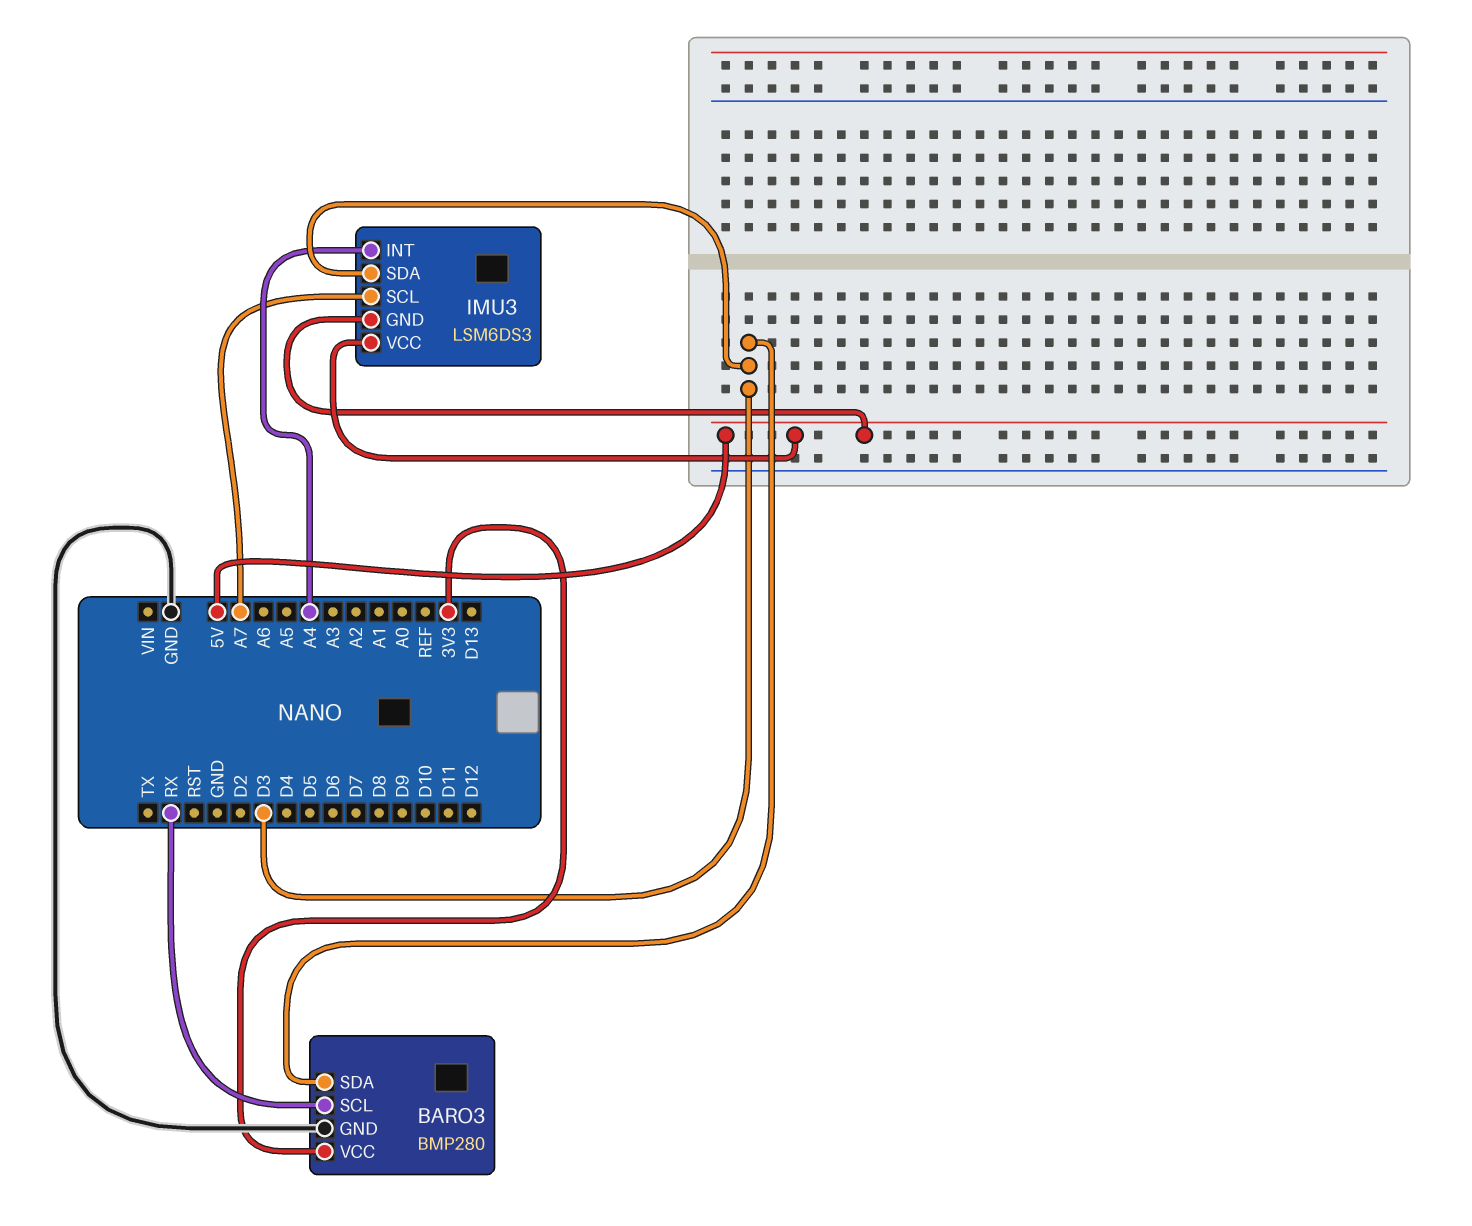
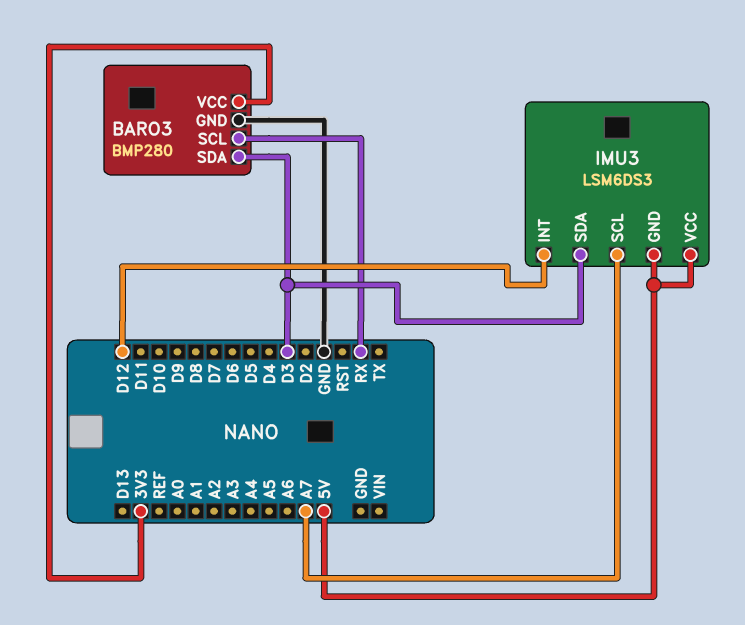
IMU3 pin INT: A4 -> D12

